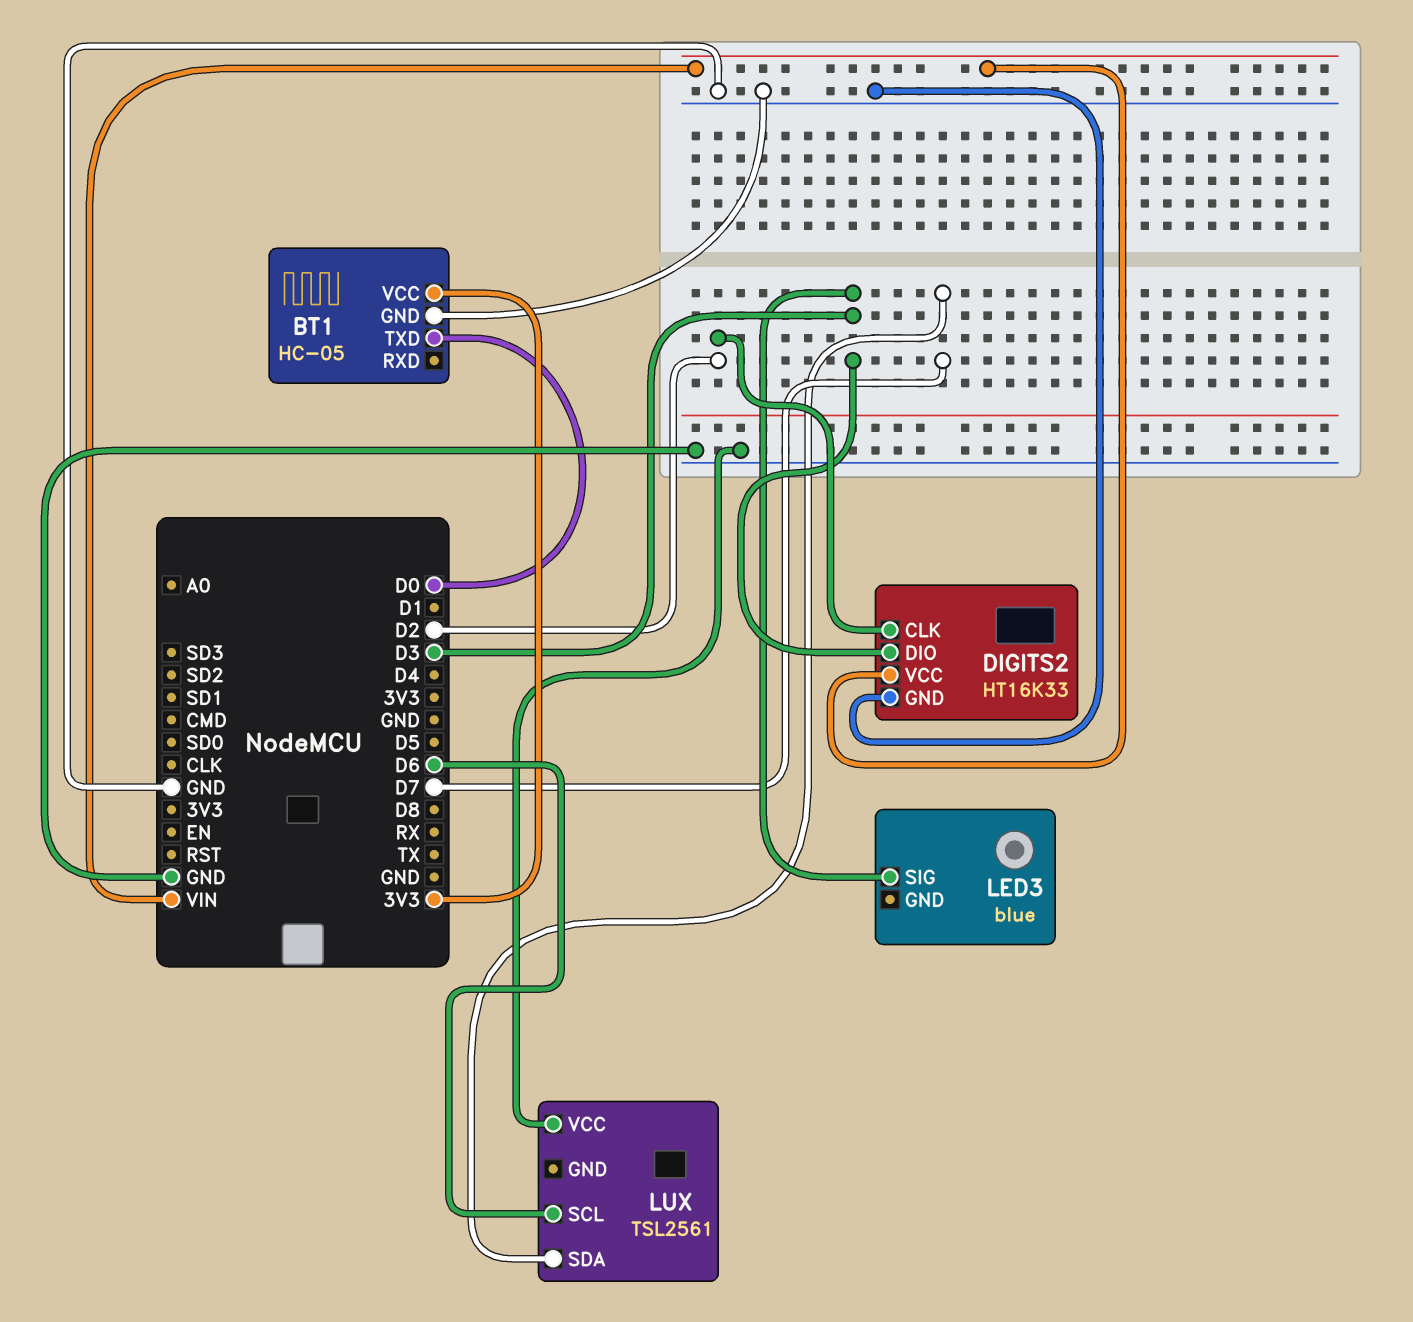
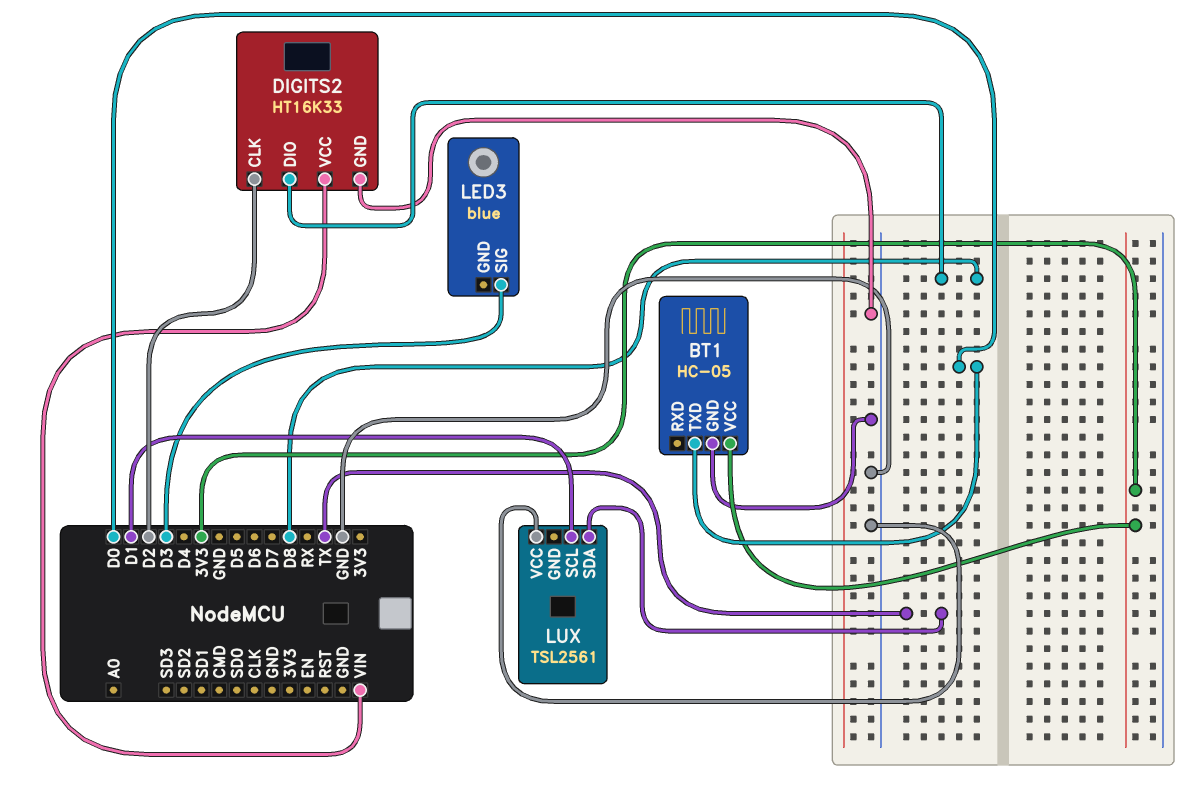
DIGITS2 pin DIO: D3 -> D8
LUX pin SCL: D6 -> D1
LUX pin SDA: D7 -> TX

